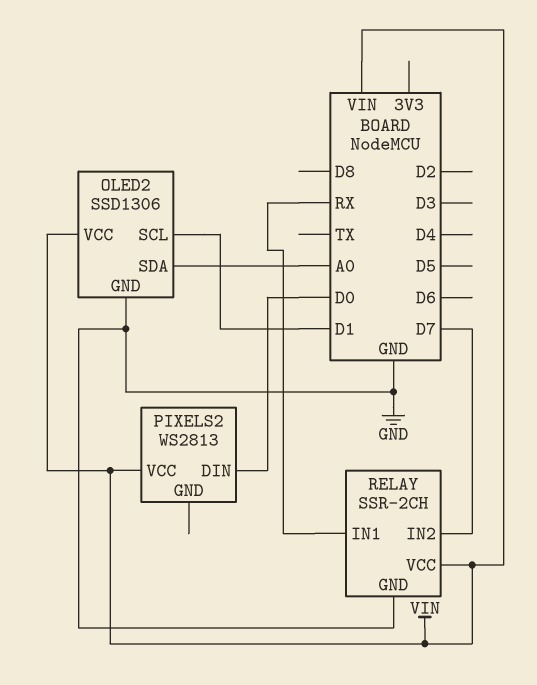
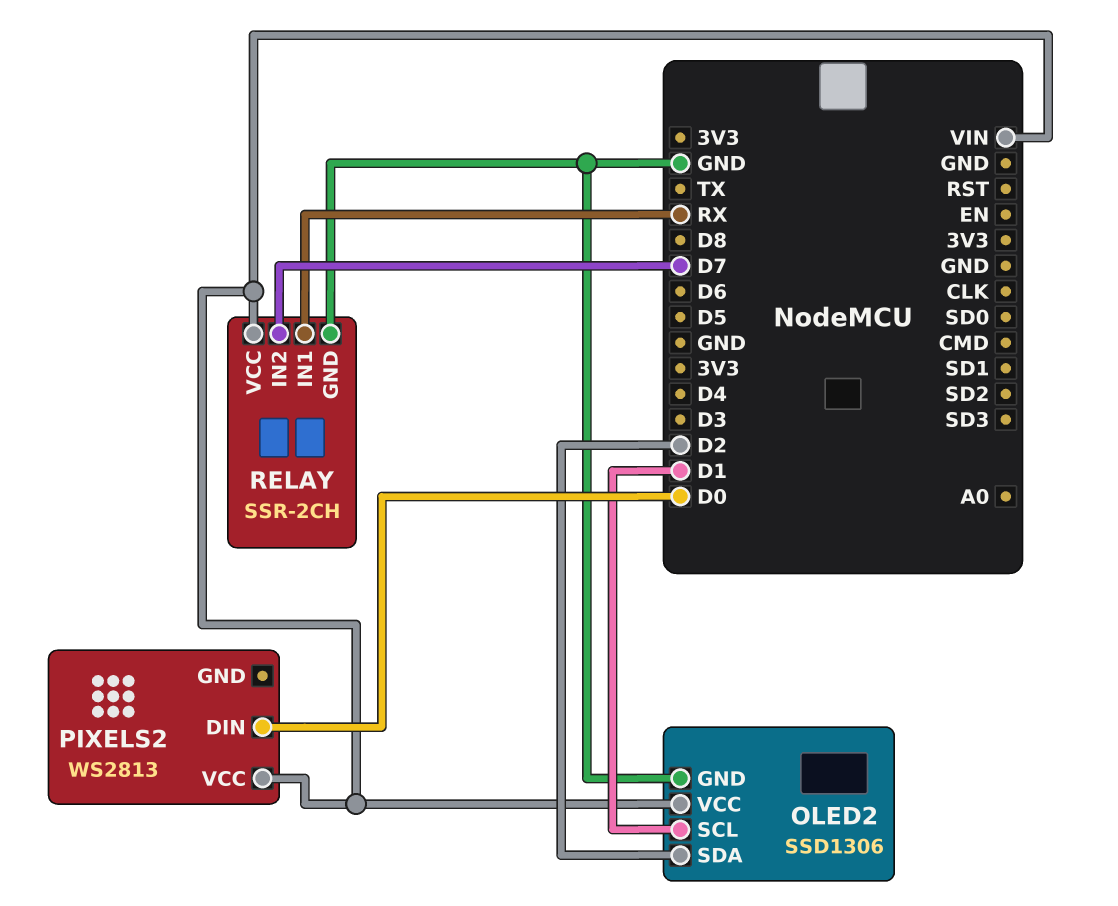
OLED2 pin SDA: A0 -> D2

